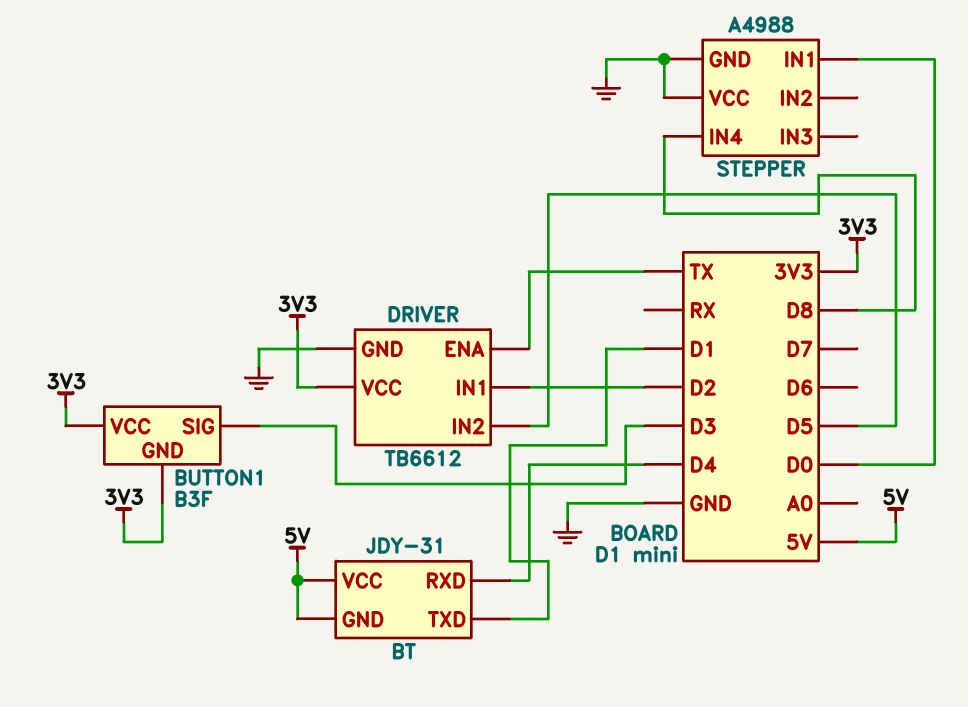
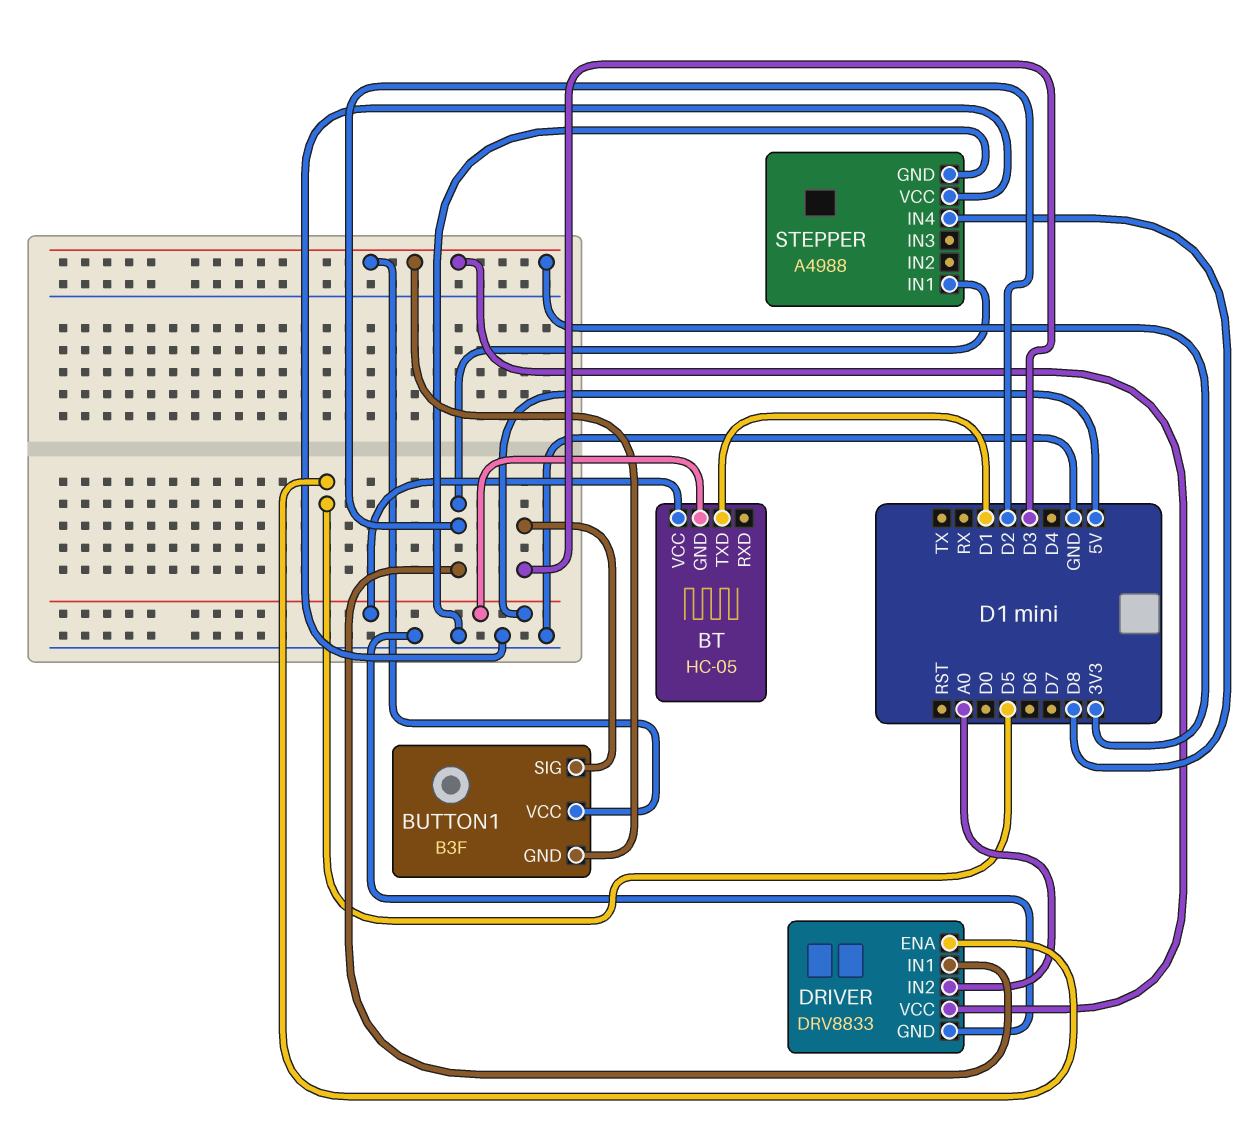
BT: JDY-31 -> HC-05
BT pin RXD: D4 -> none
DRIVER: TB6612 -> DRV8833
DRIVER pin ENA: TX -> D5
DRIVER pin IN2: D5 -> A0
STEPPER pin IN1: D0 -> D2

